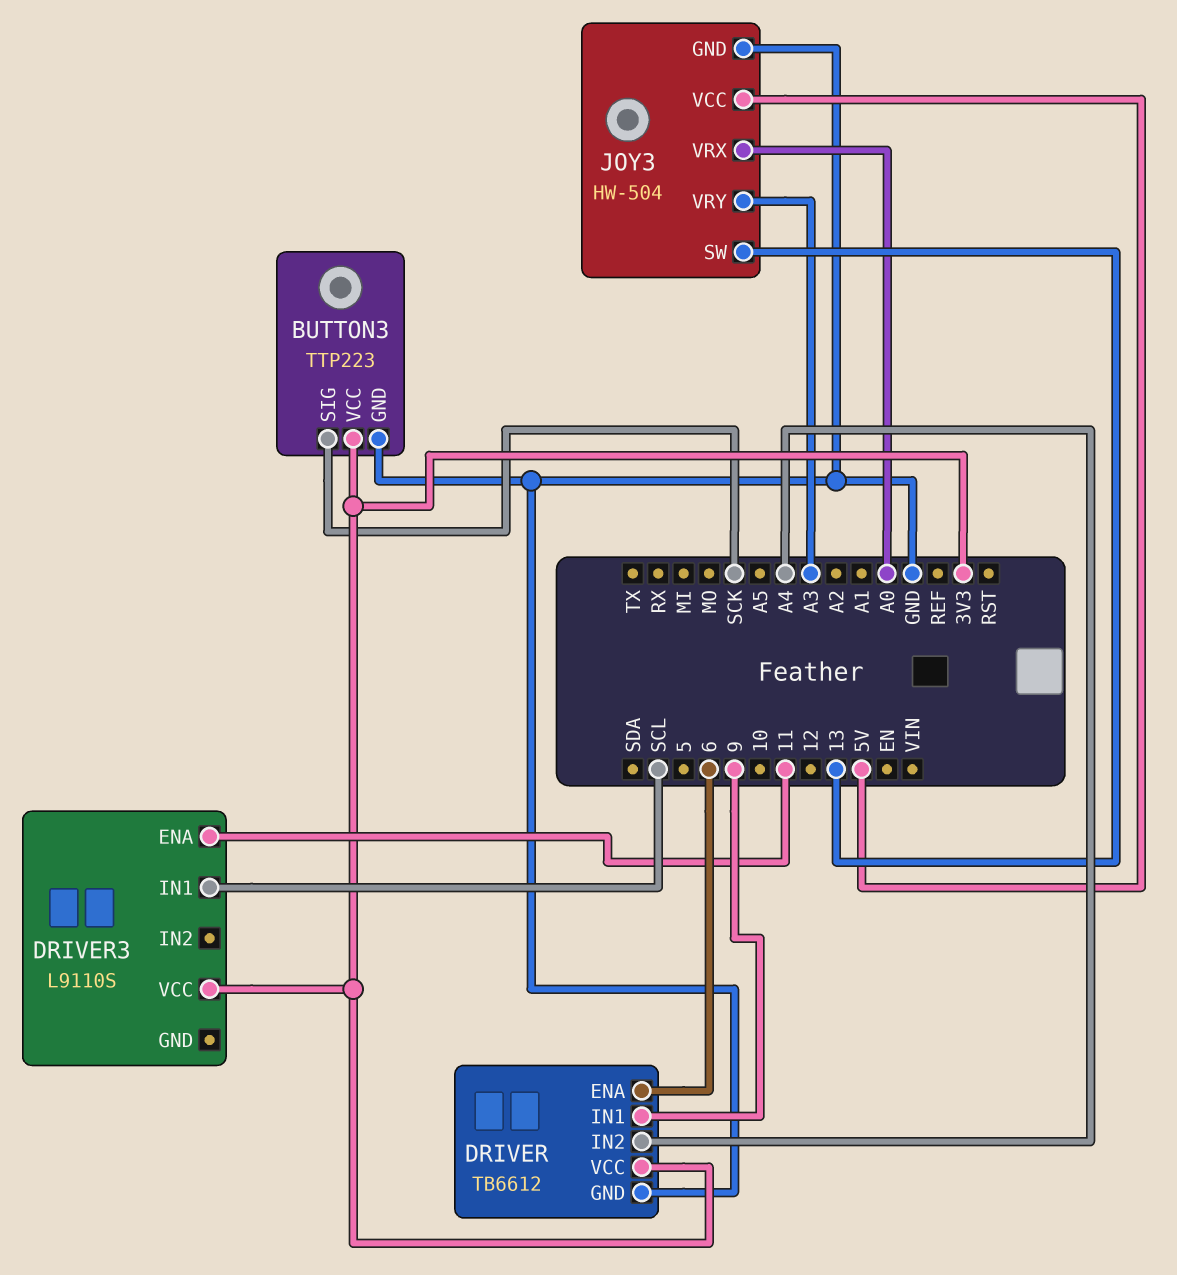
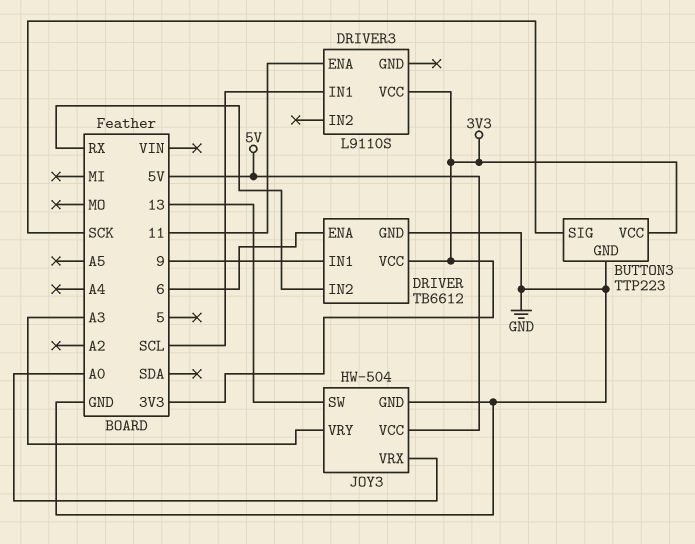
DRIVER pin IN2: A4 -> RX

